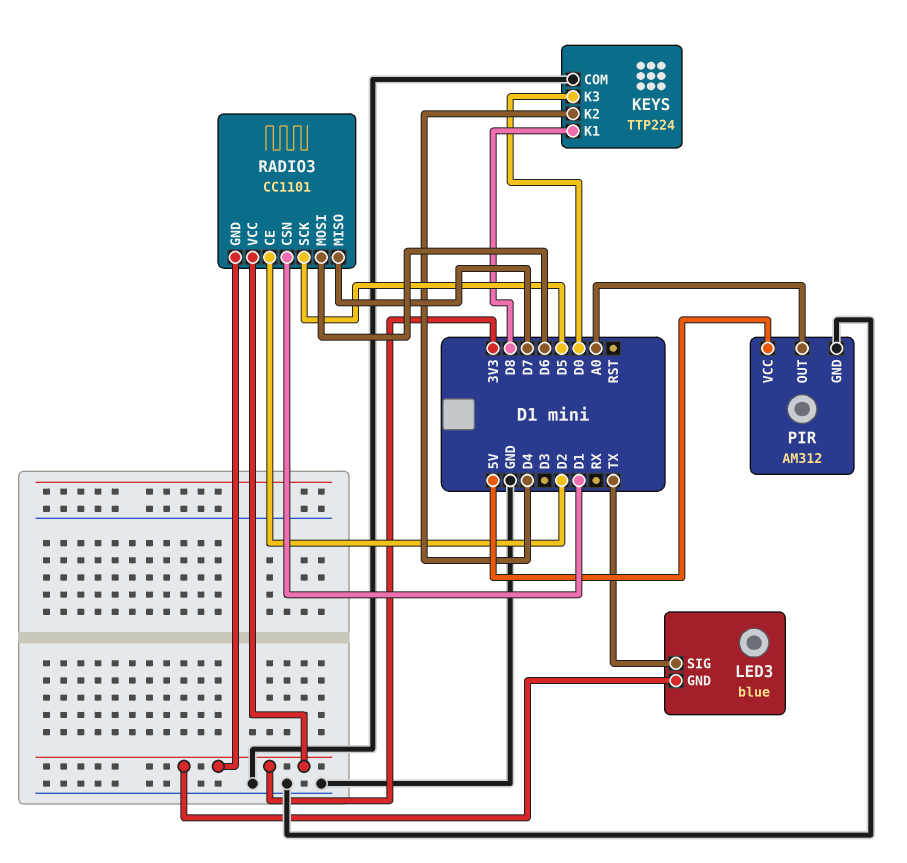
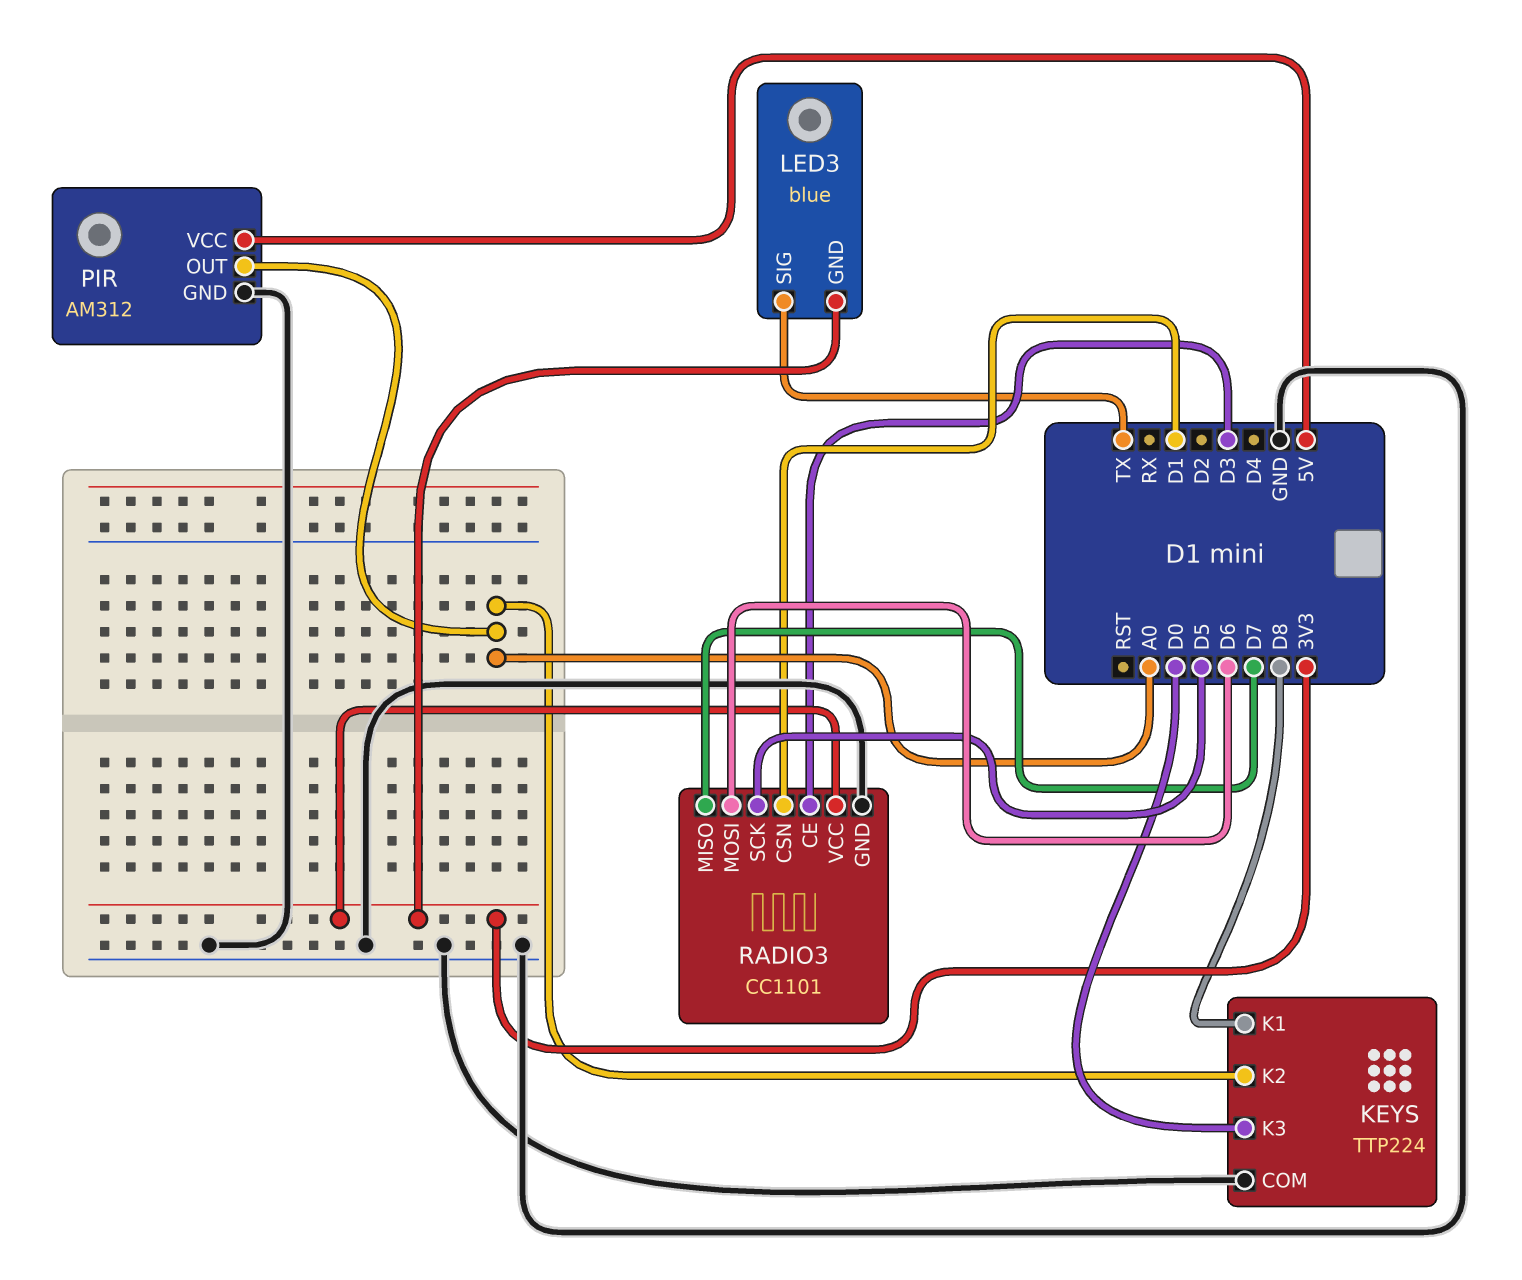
KEYS pin K2: D4 -> A0
RADIO3 pin CE: D2 -> D3
RADIO3 pin GND: 3V3 -> GND

